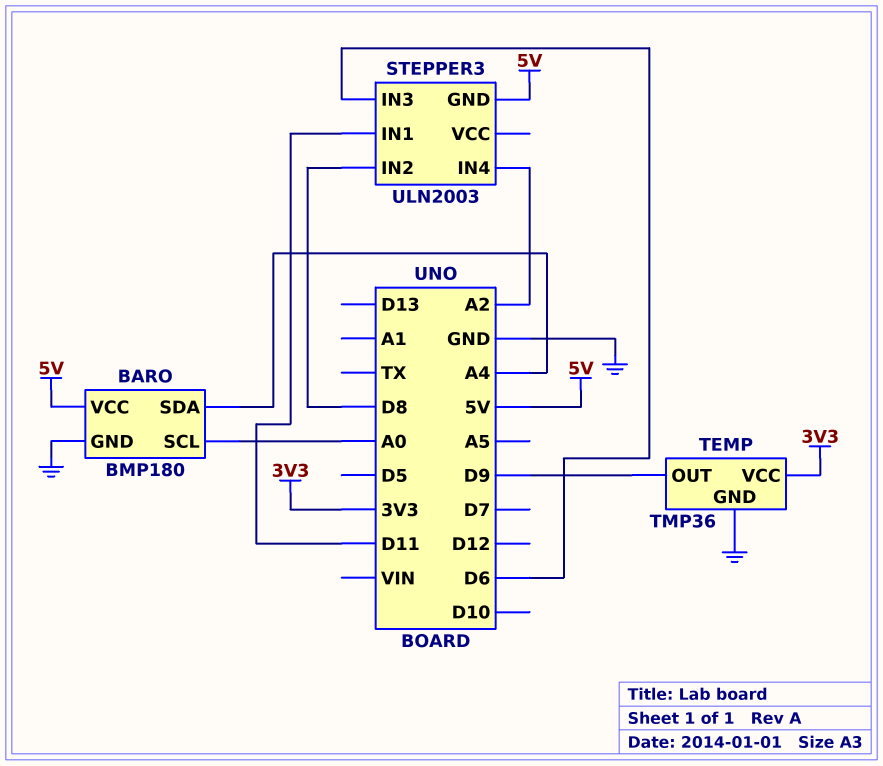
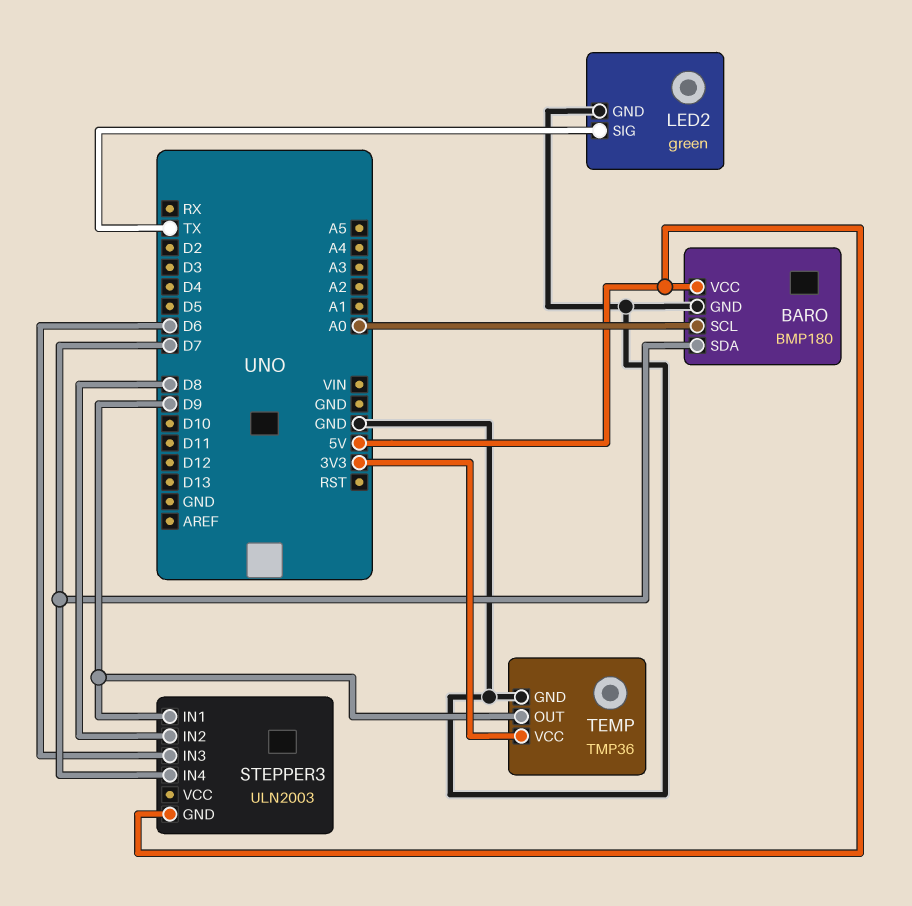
BARO pin SDA: A4 -> D7
LED2: none -> green
LED2 pin GND: none -> GND
LED2 pin SIG: none -> TX
STEPPER3 pin IN1: D11 -> D9
STEPPER3 pin IN4: A2 -> D7

